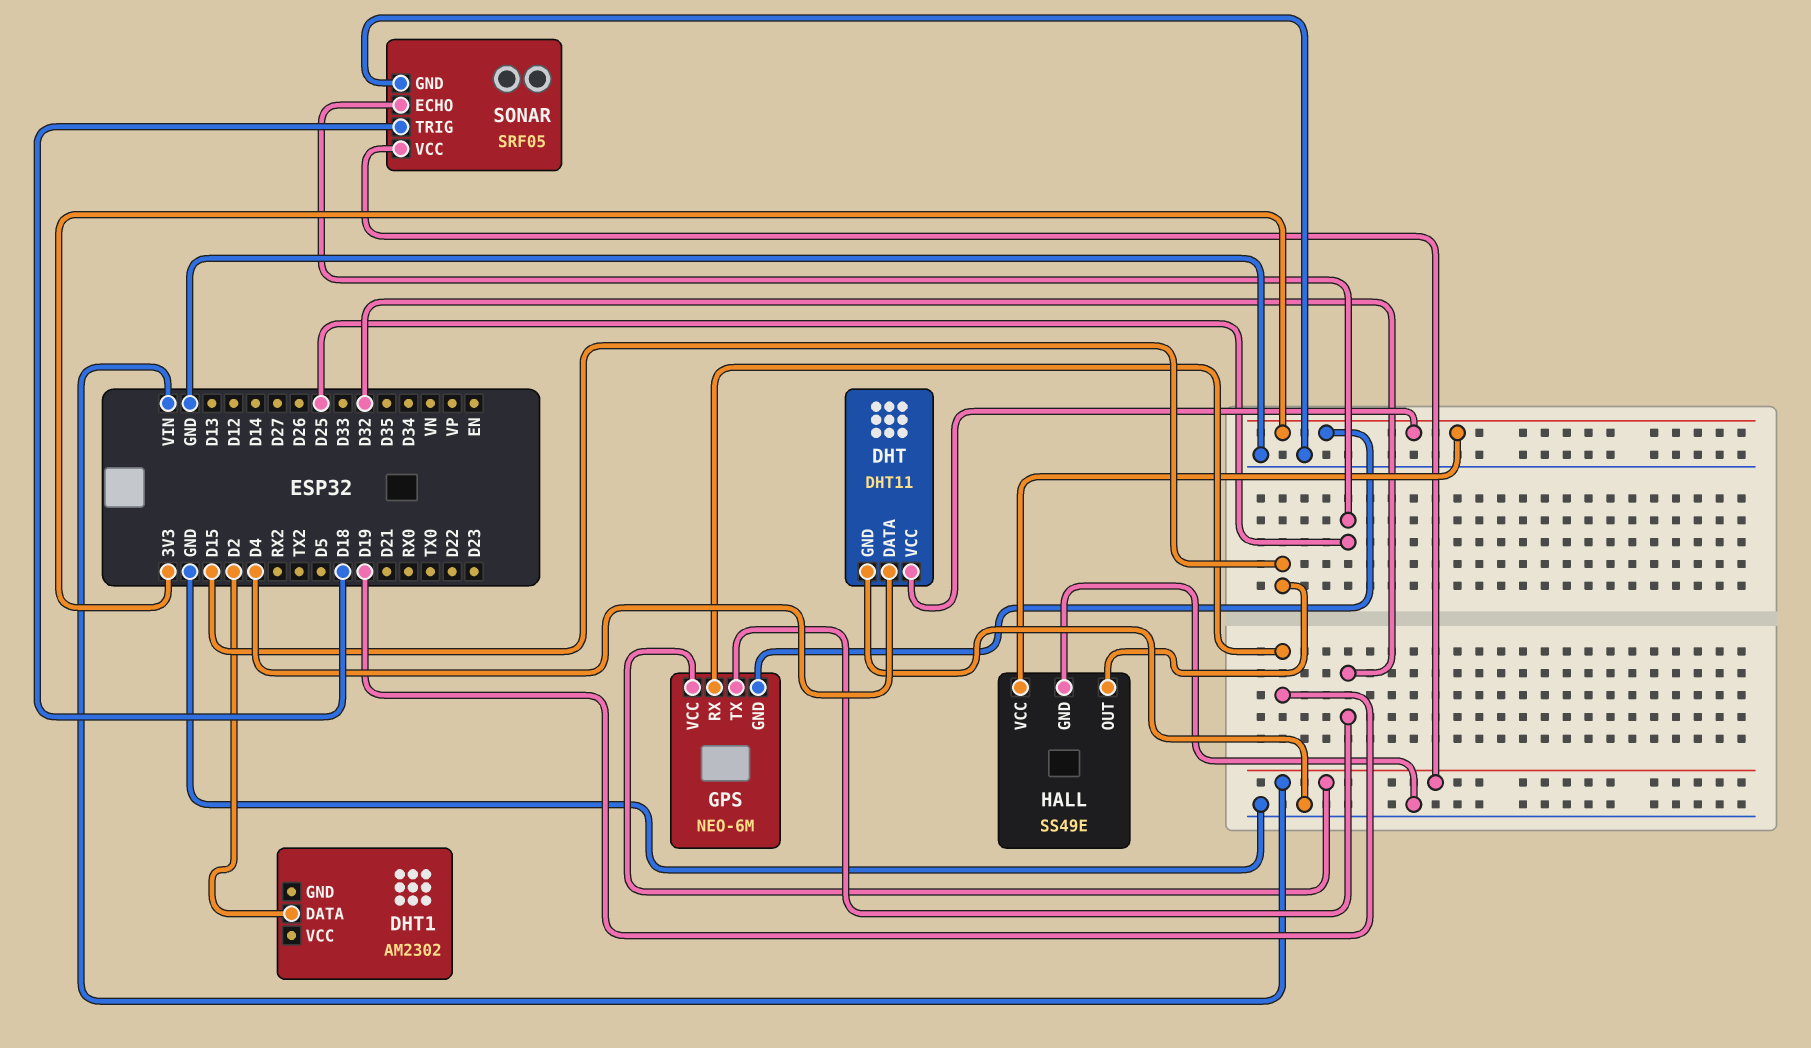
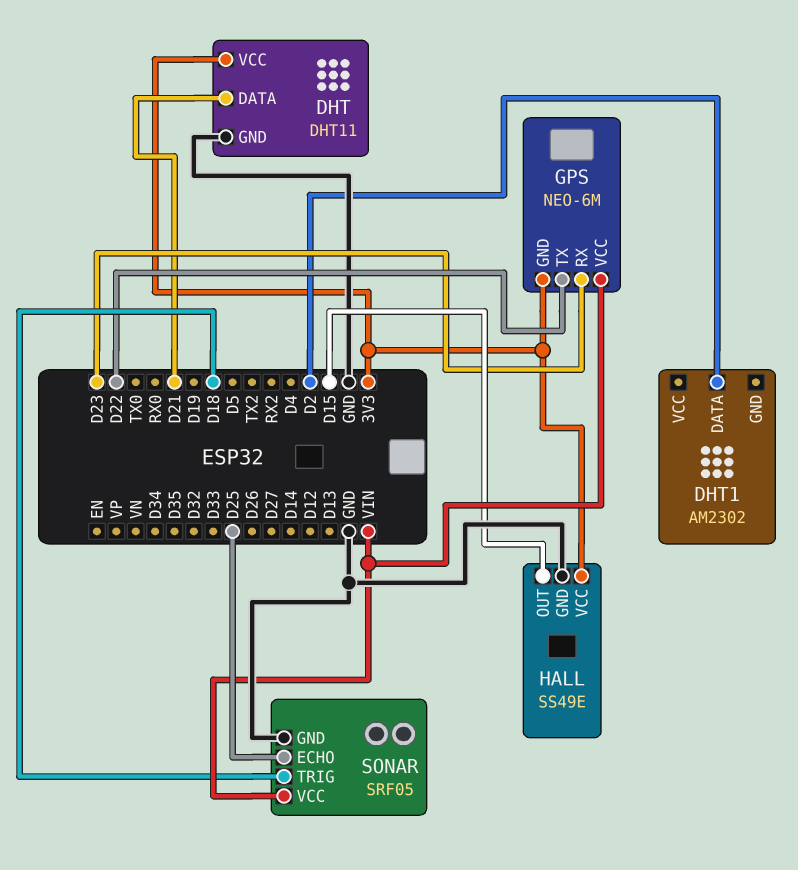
DHT pin DATA: D4 -> D21
GPS pin RX: D19 -> D23
GPS pin TX: D32 -> D22

